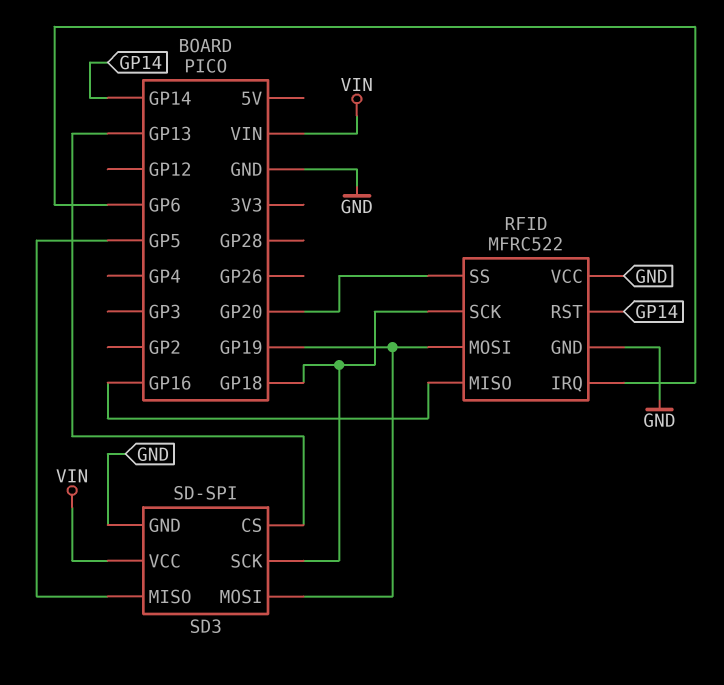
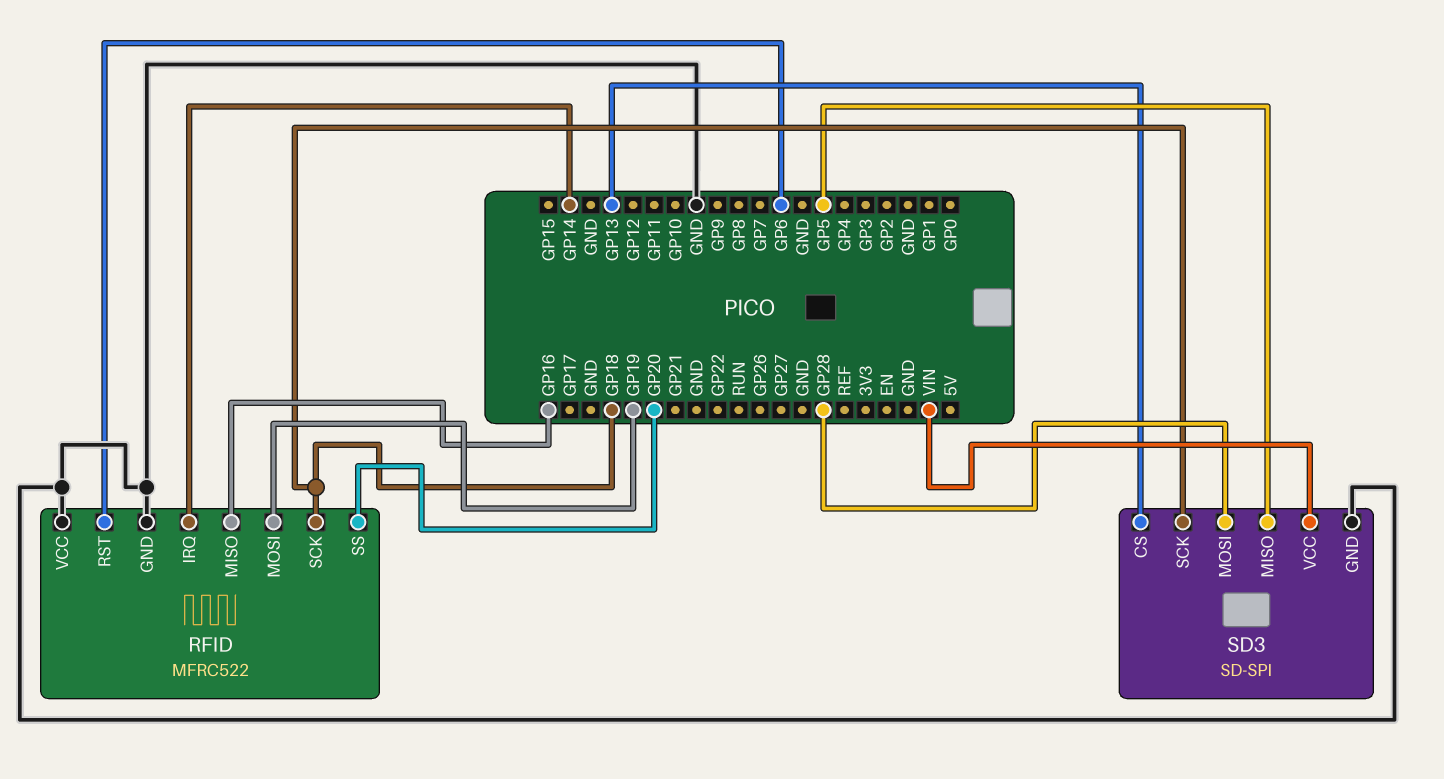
RFID pin IRQ: GP6 -> GP14
RFID pin RST: GP14 -> GP6
SD3 pin MOSI: GP19 -> GP28

